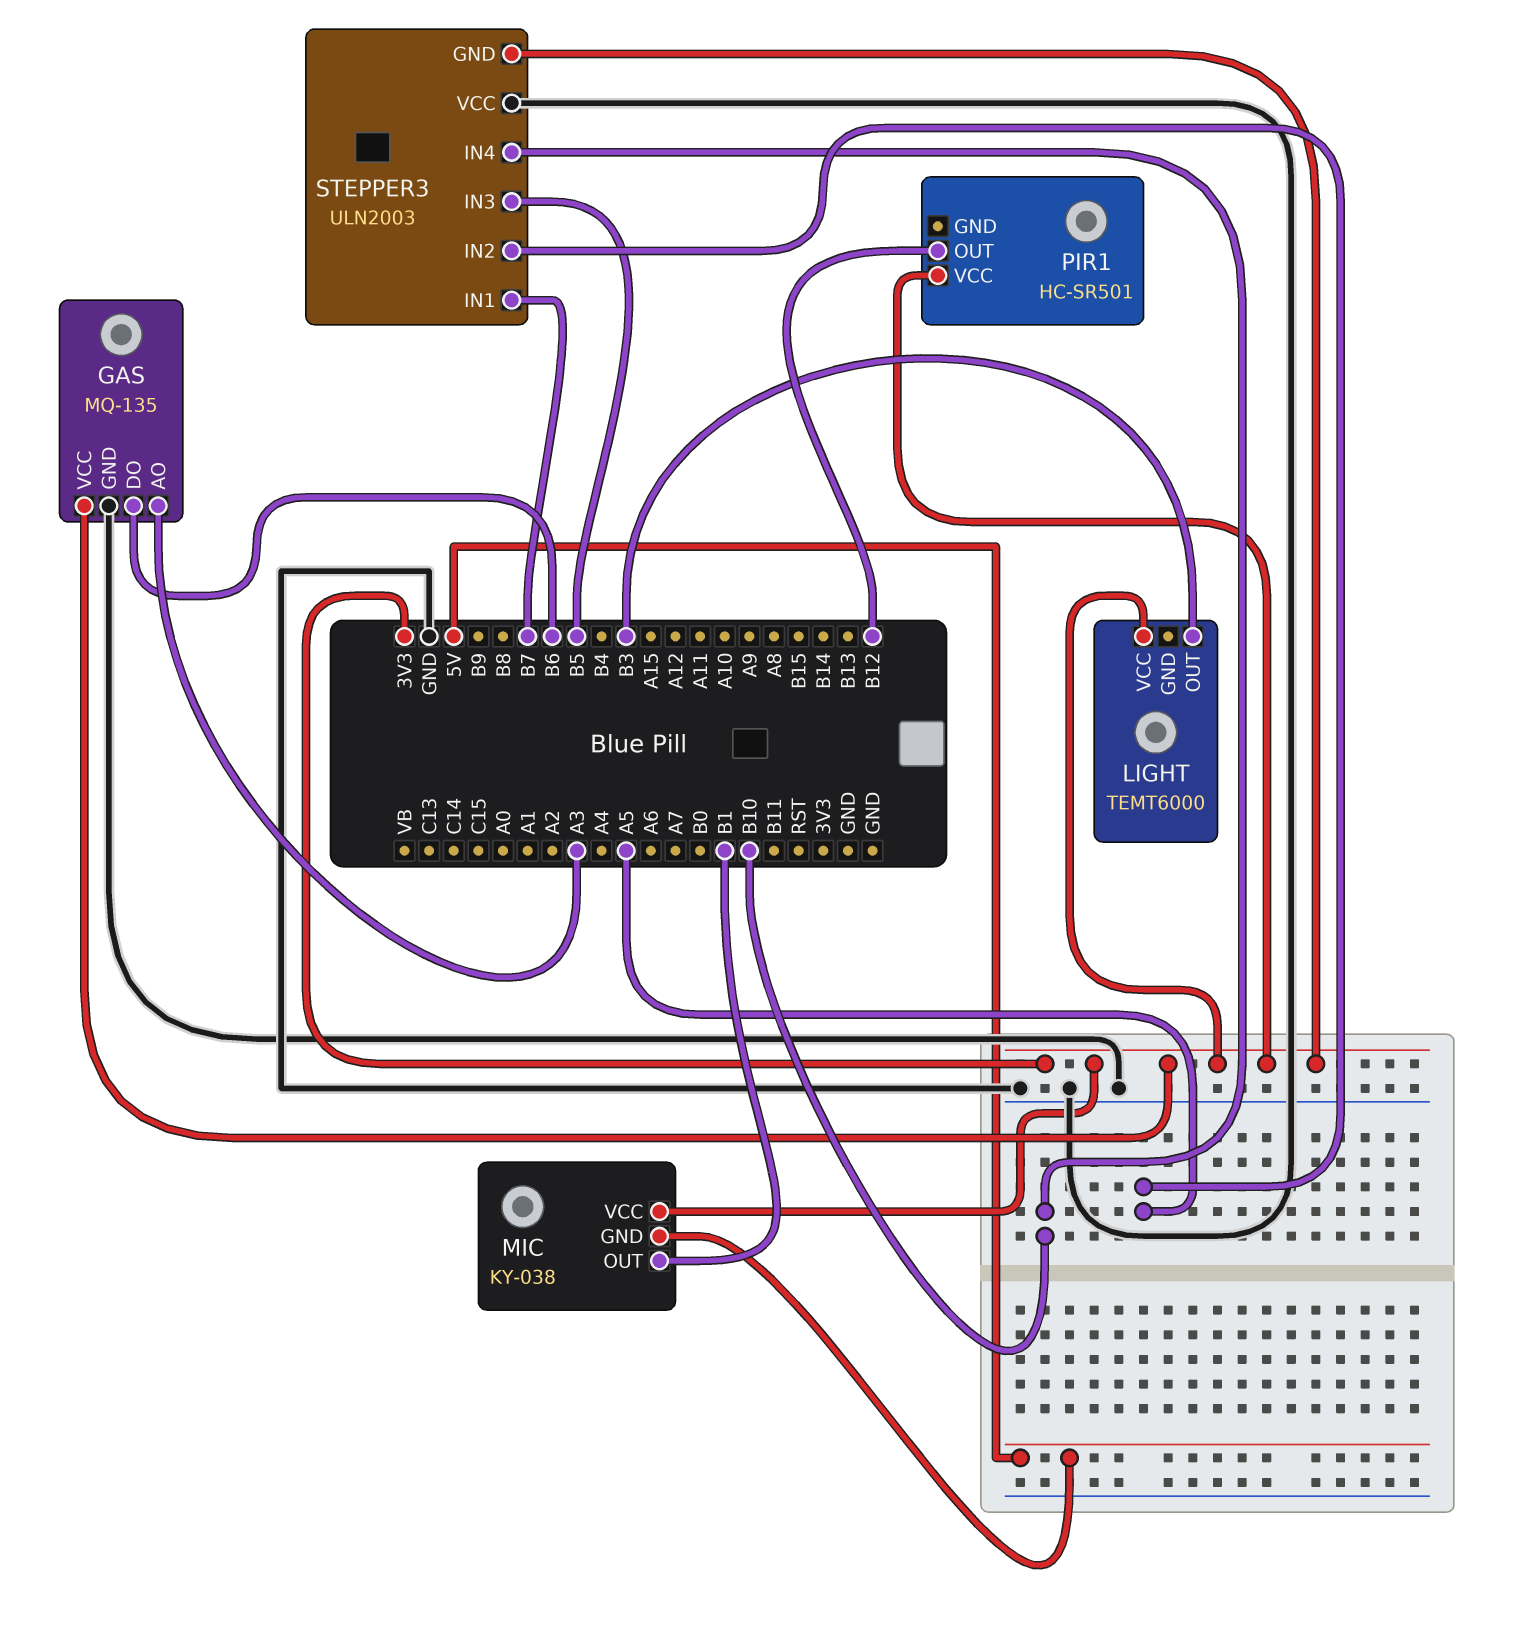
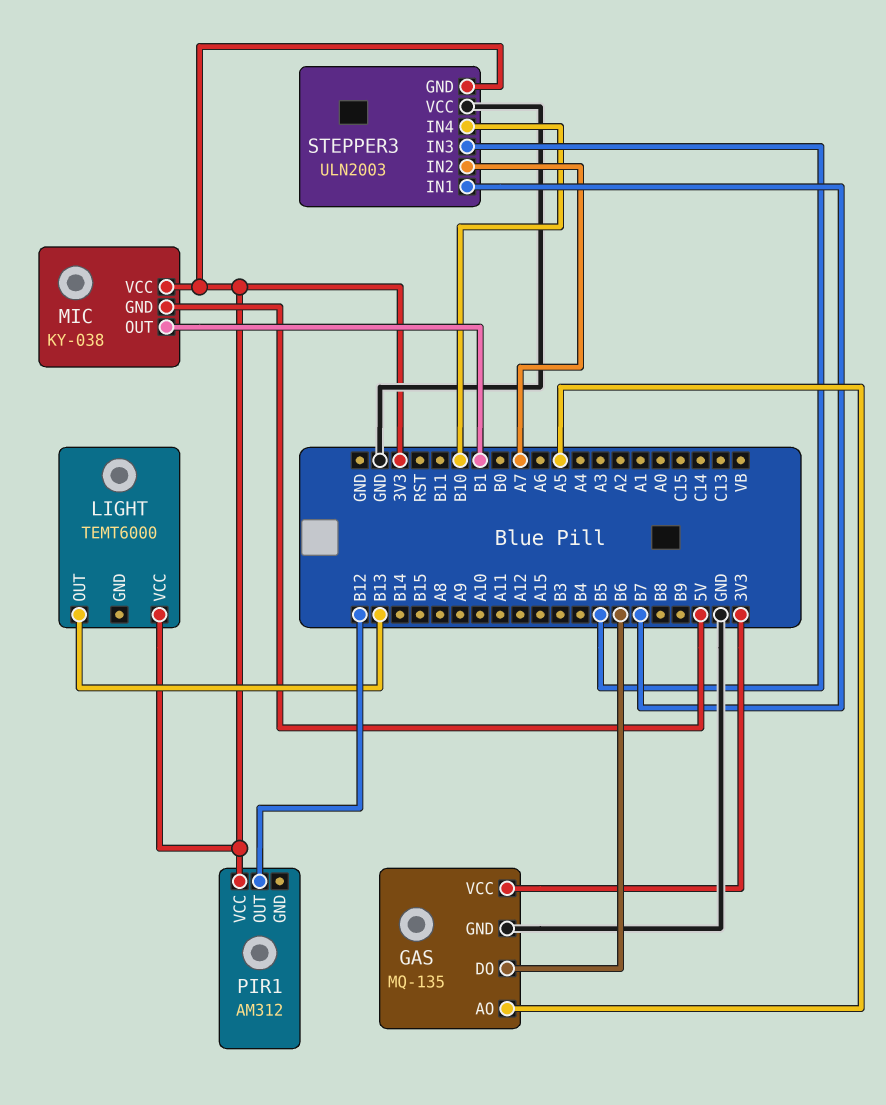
GAS pin AO: A3 -> A5
LIGHT pin OUT: B3 -> B13
PIR1: HC-SR501 -> AM312
STEPPER3 pin IN2: A5 -> A7

